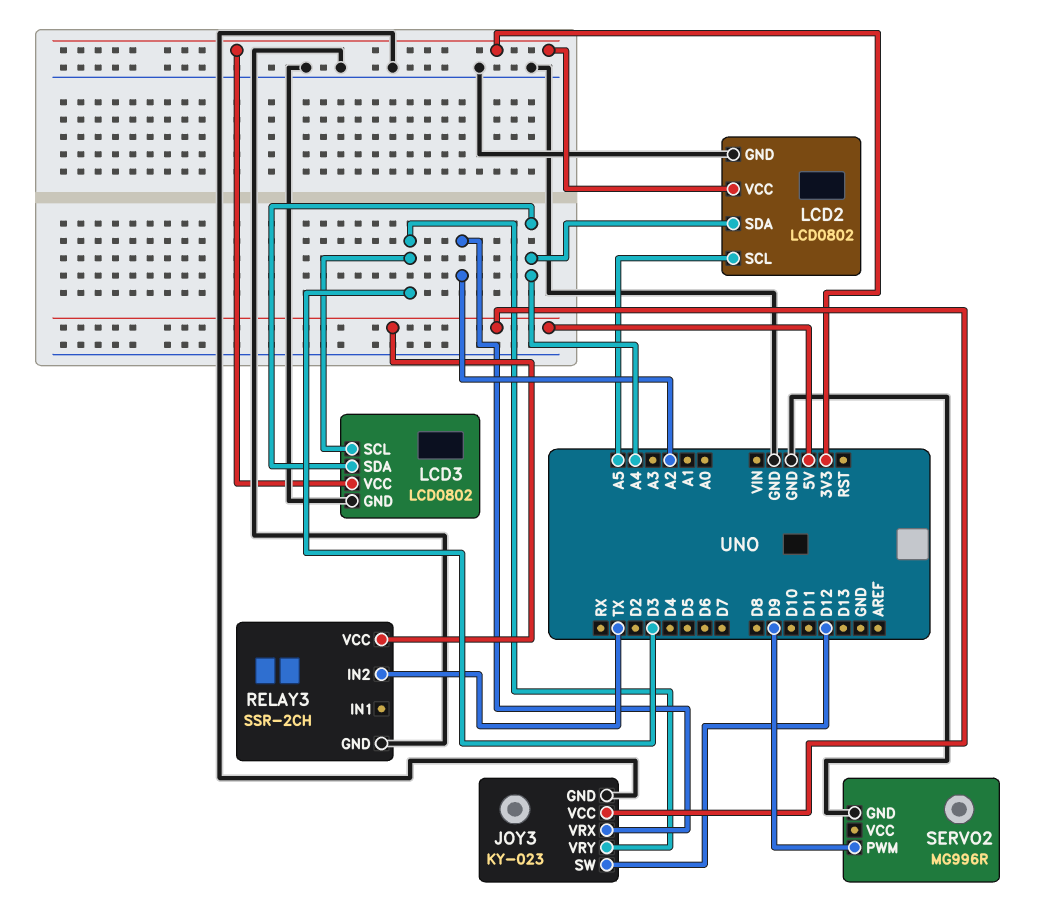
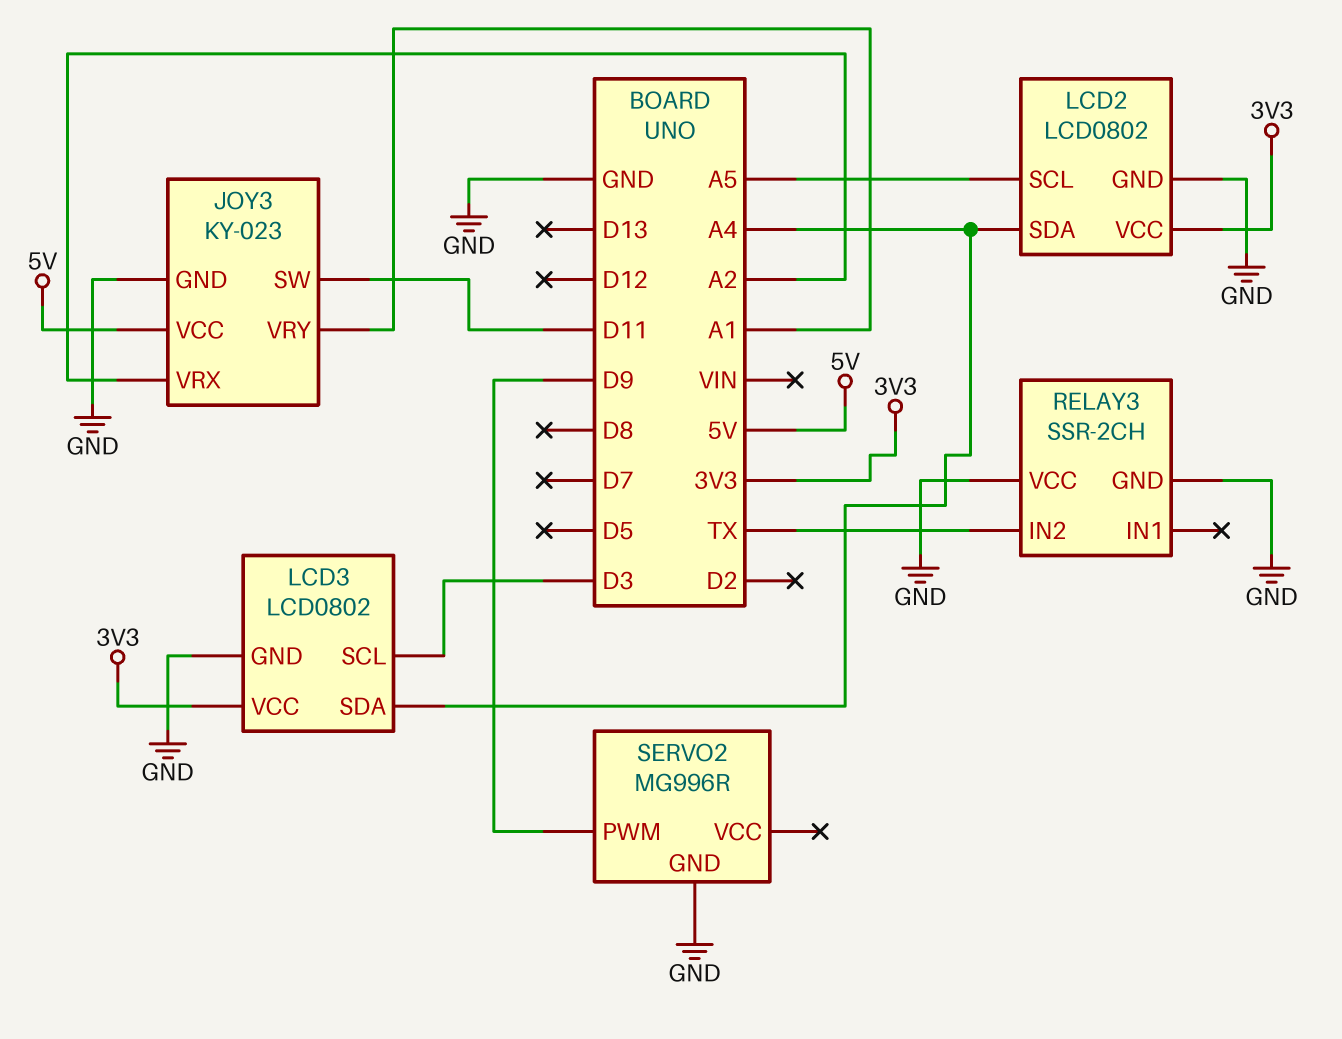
JOY3 pin SW: D12 -> D11
JOY3 pin VRY: D3 -> A1
RELAY3 pin VCC: 5V -> GND

